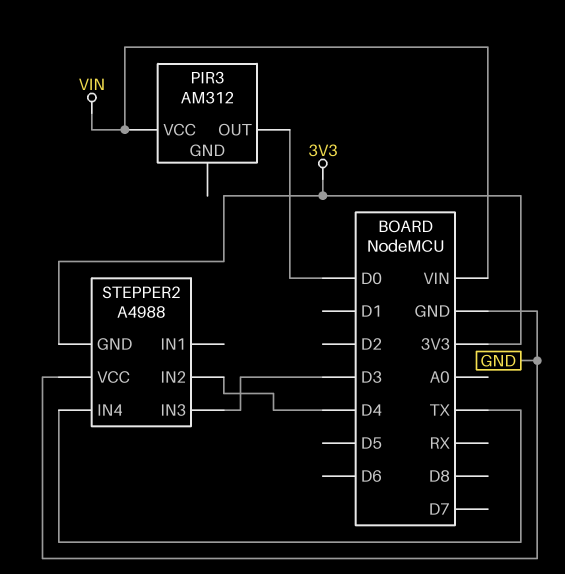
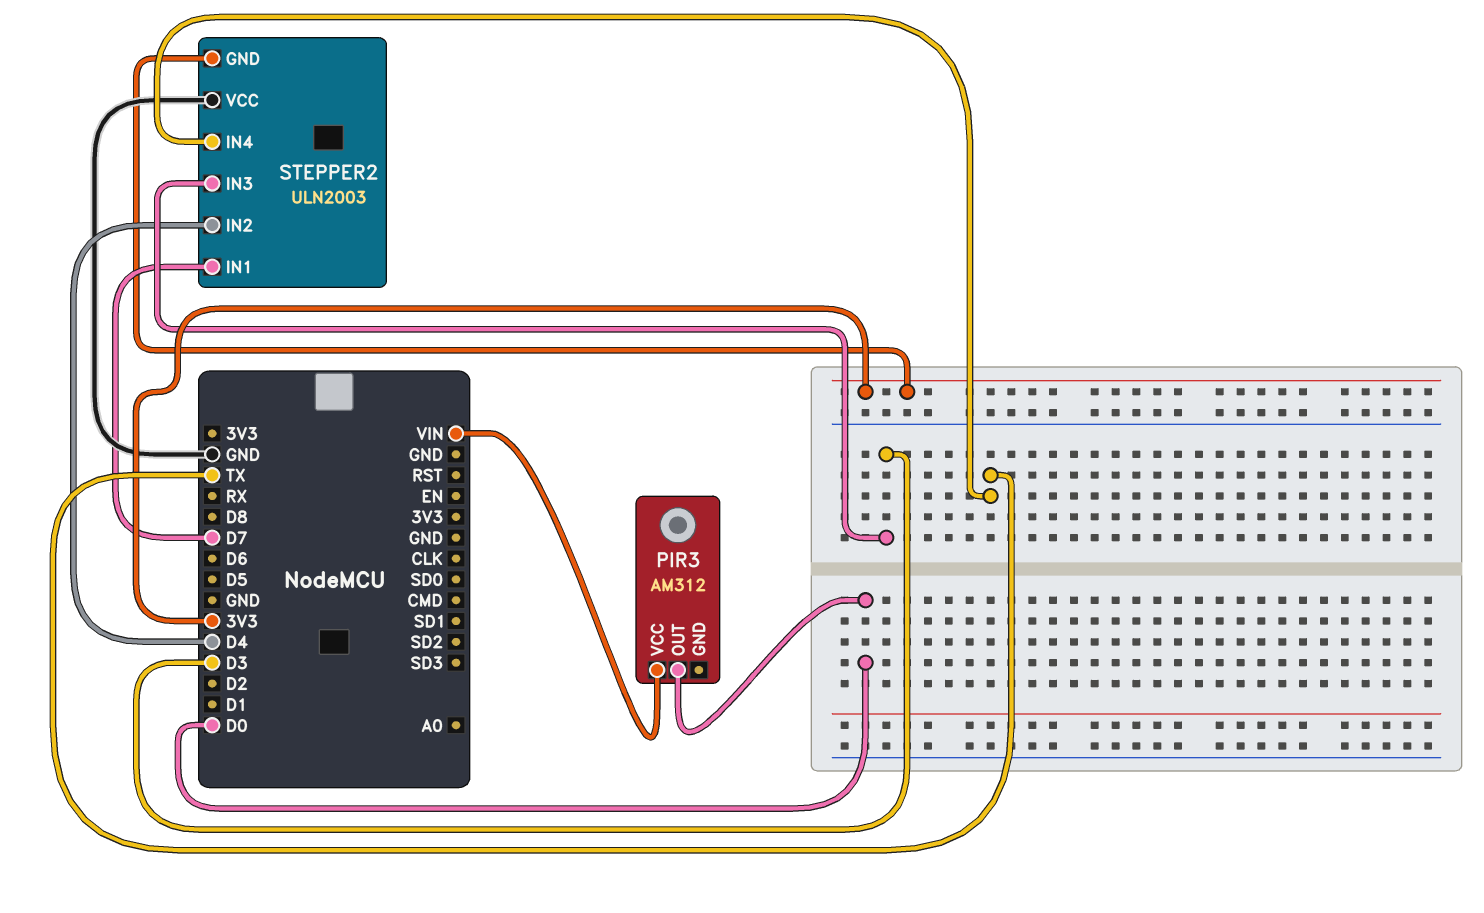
STEPPER2: A4988 -> ULN2003
STEPPER2 pin IN1: none -> D7

